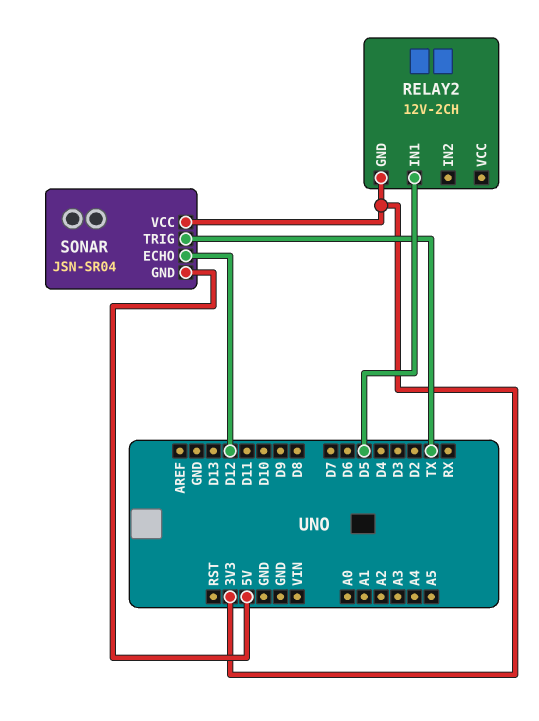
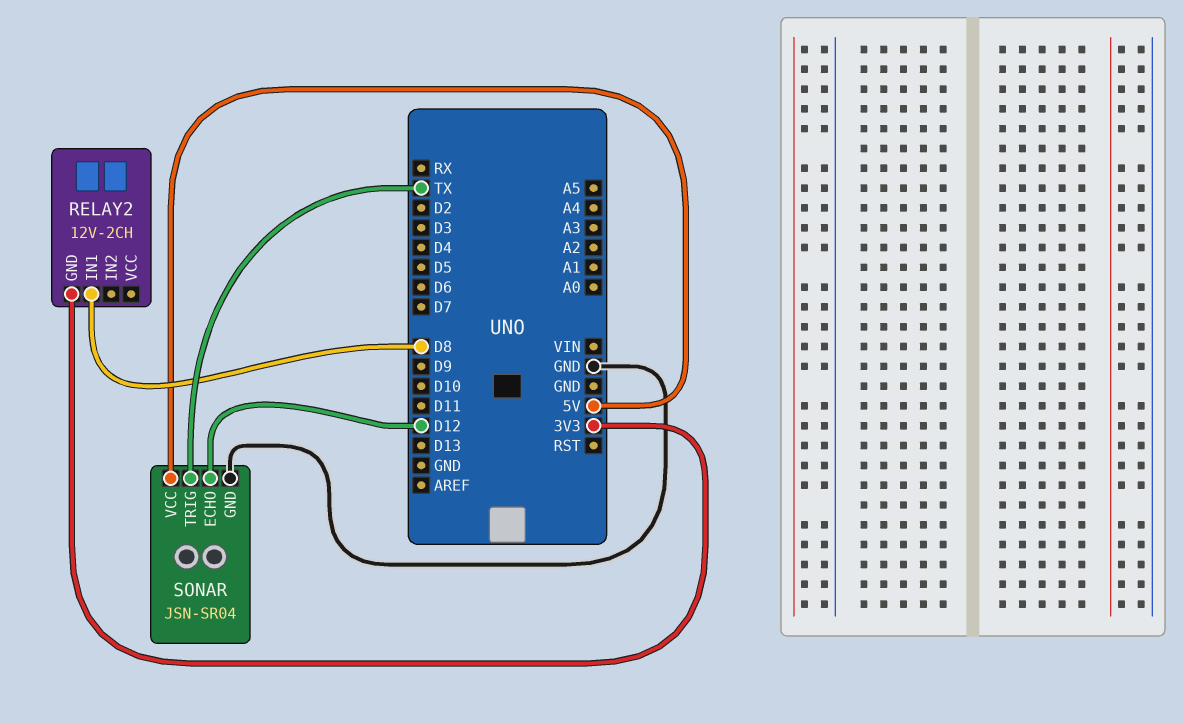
RELAY2 pin IN1: D5 -> D8
SONAR pin GND: 5V -> GND
SONAR pin VCC: 3V3 -> 5V

